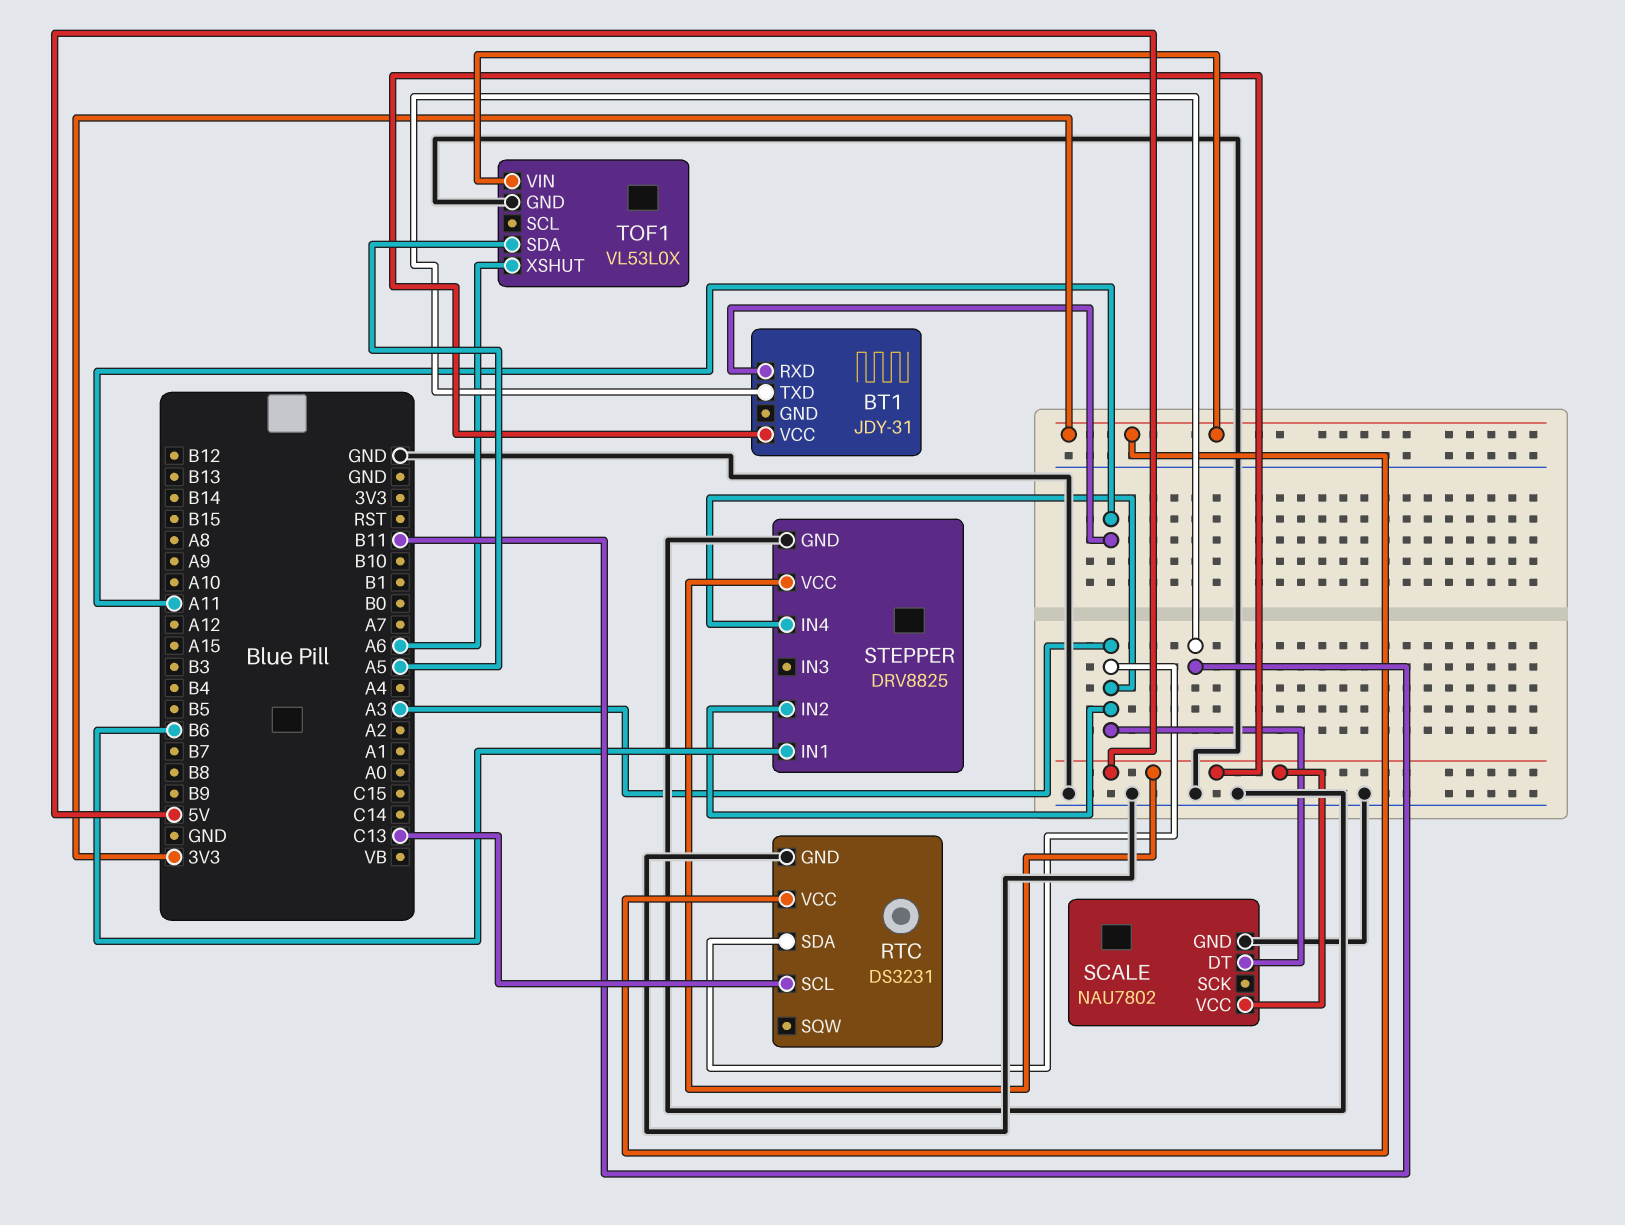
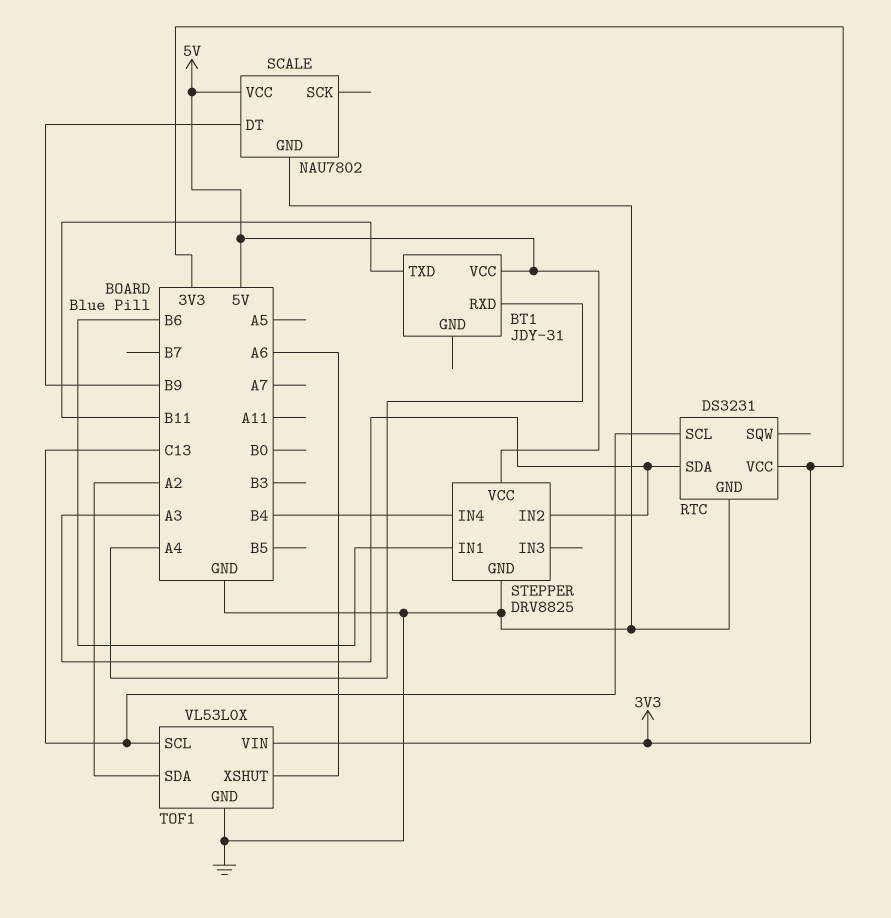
BT1 pin RXD: A11 -> A4
SCALE pin DT: A3 -> B9
STEPPER pin IN4: A3 -> B4
TOF1 pin SCL: none -> C13
TOF1 pin SDA: A5 -> A2

